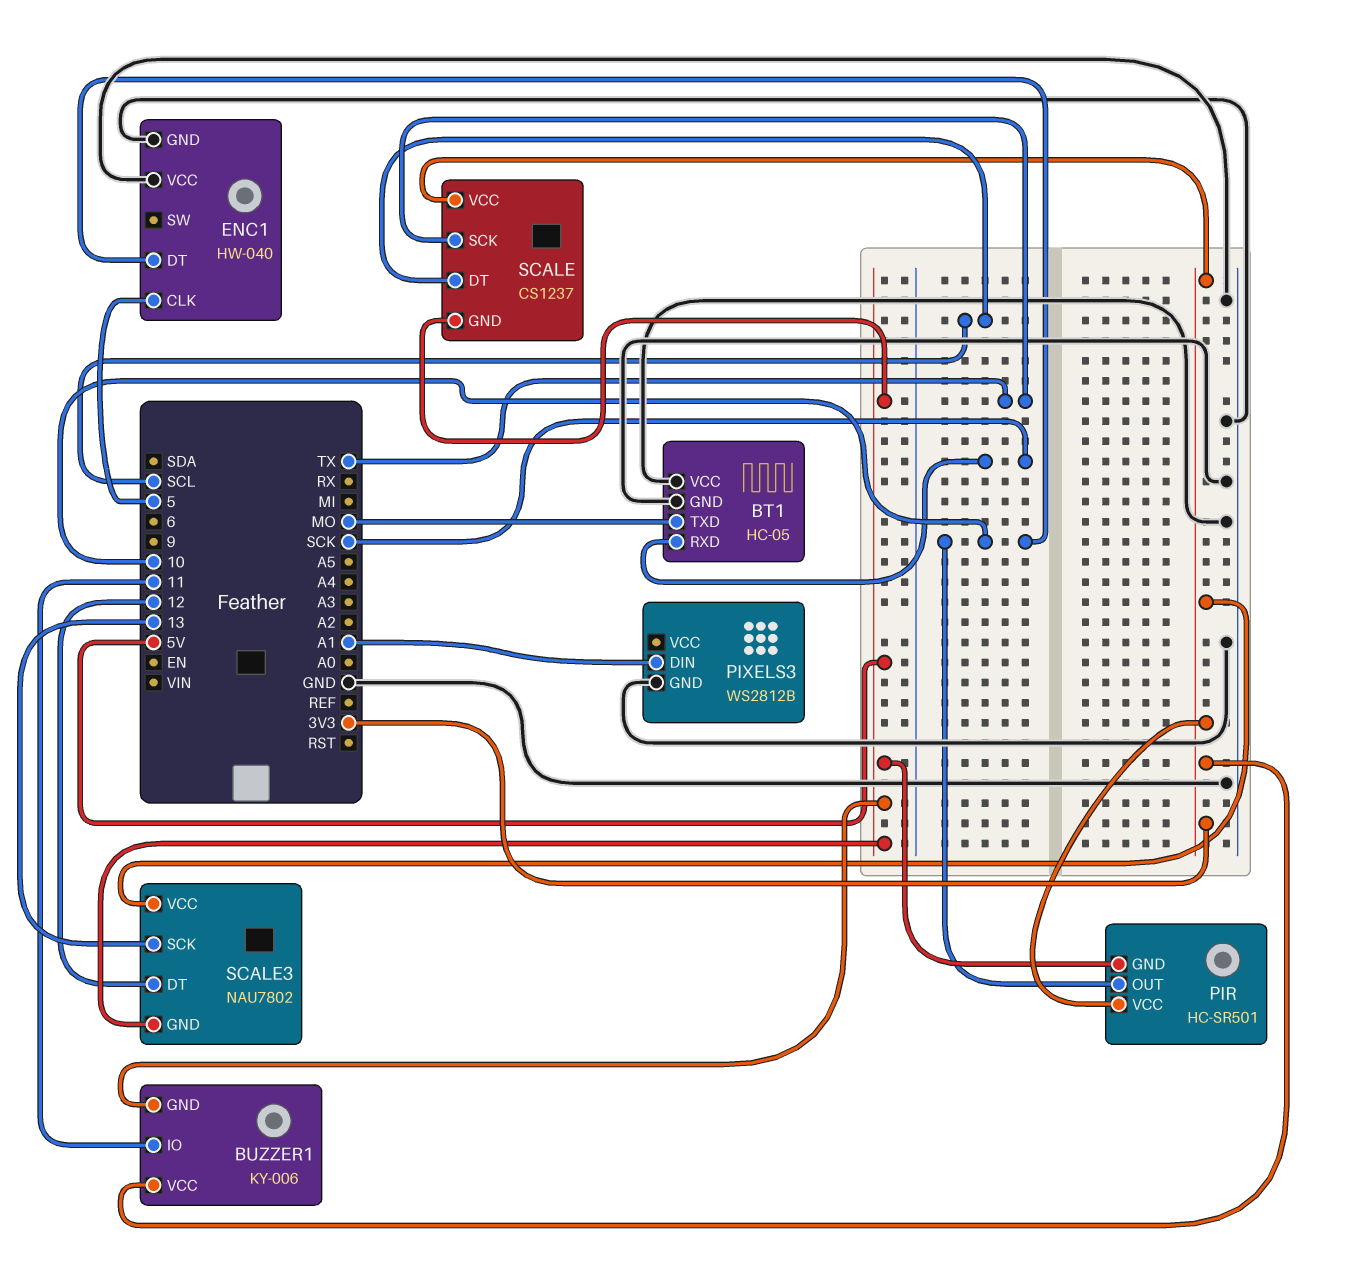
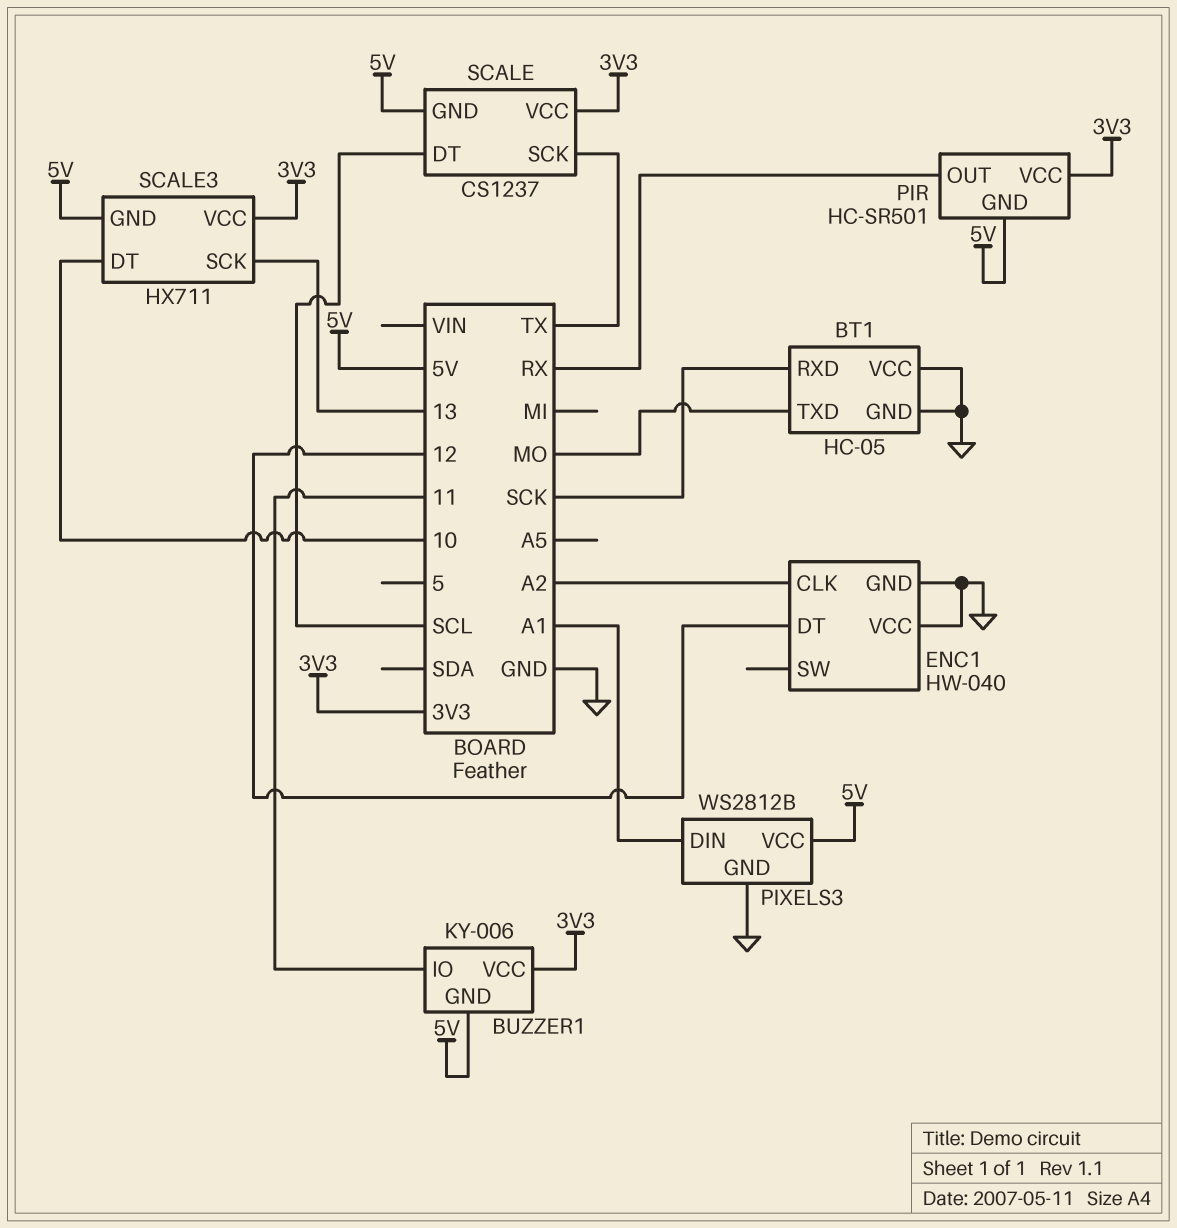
ENC1 pin CLK: 5 -> A2
ENC1 pin DT: 10 -> 12
PIR pin OUT: 10 -> RX
PIXELS3 pin VCC: none -> 5V
SCALE3: NAU7802 -> HX711
SCALE3 pin DT: 12 -> 10

